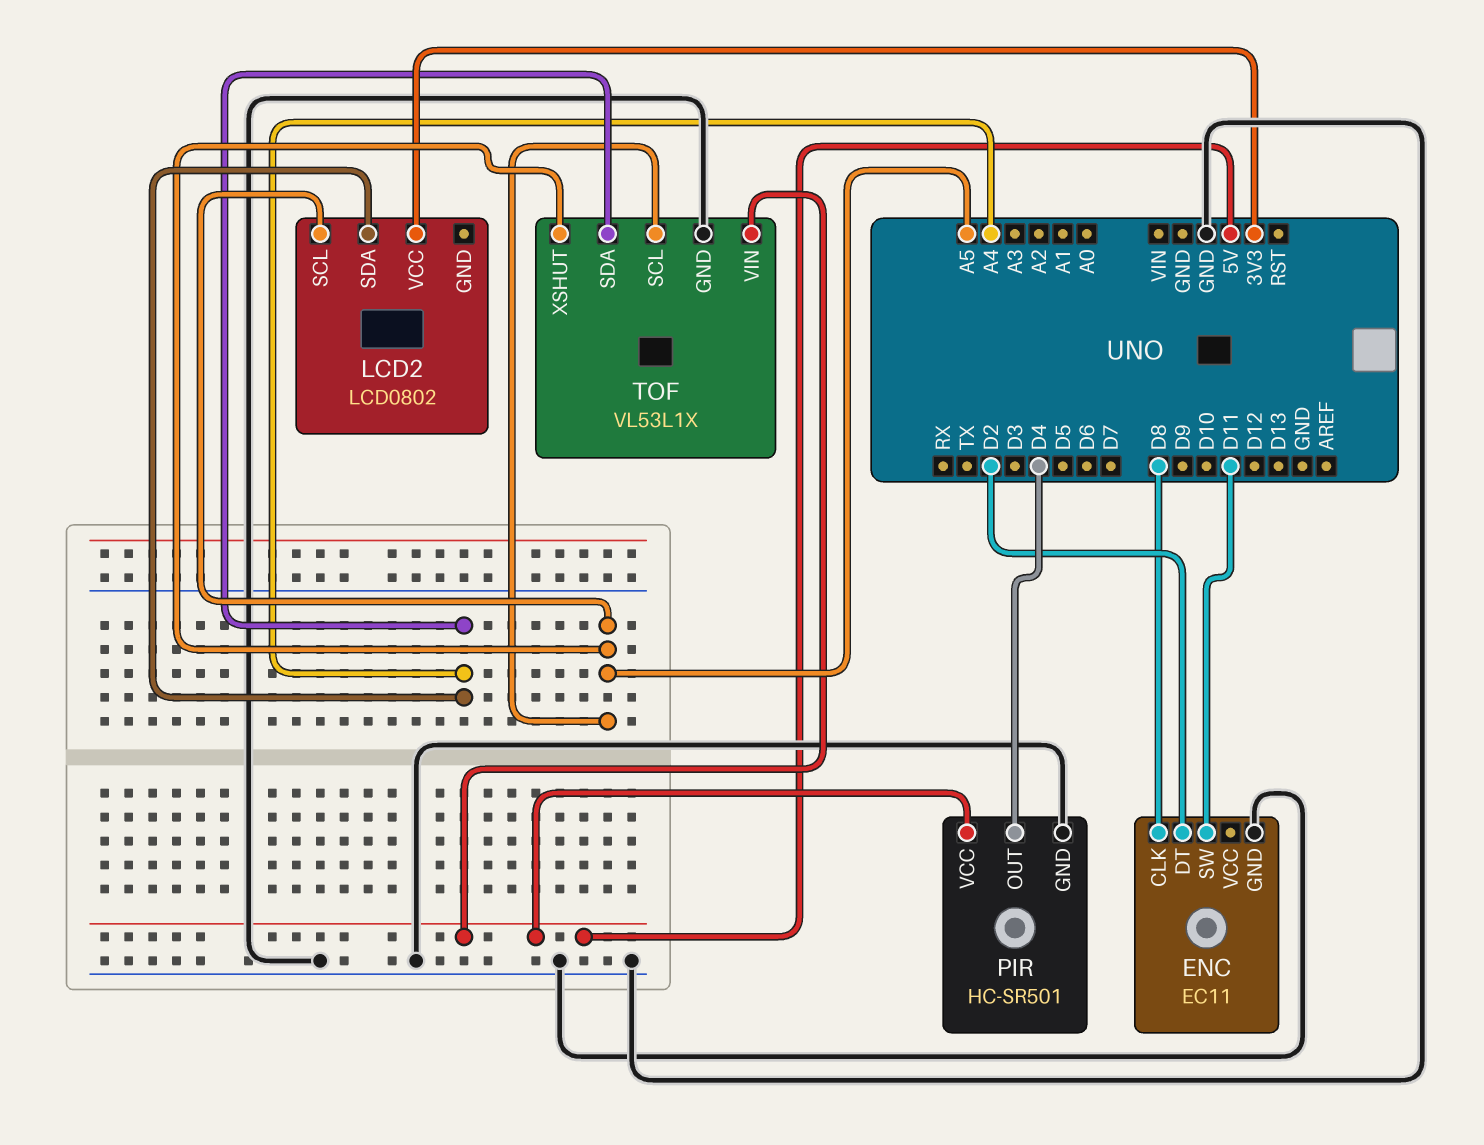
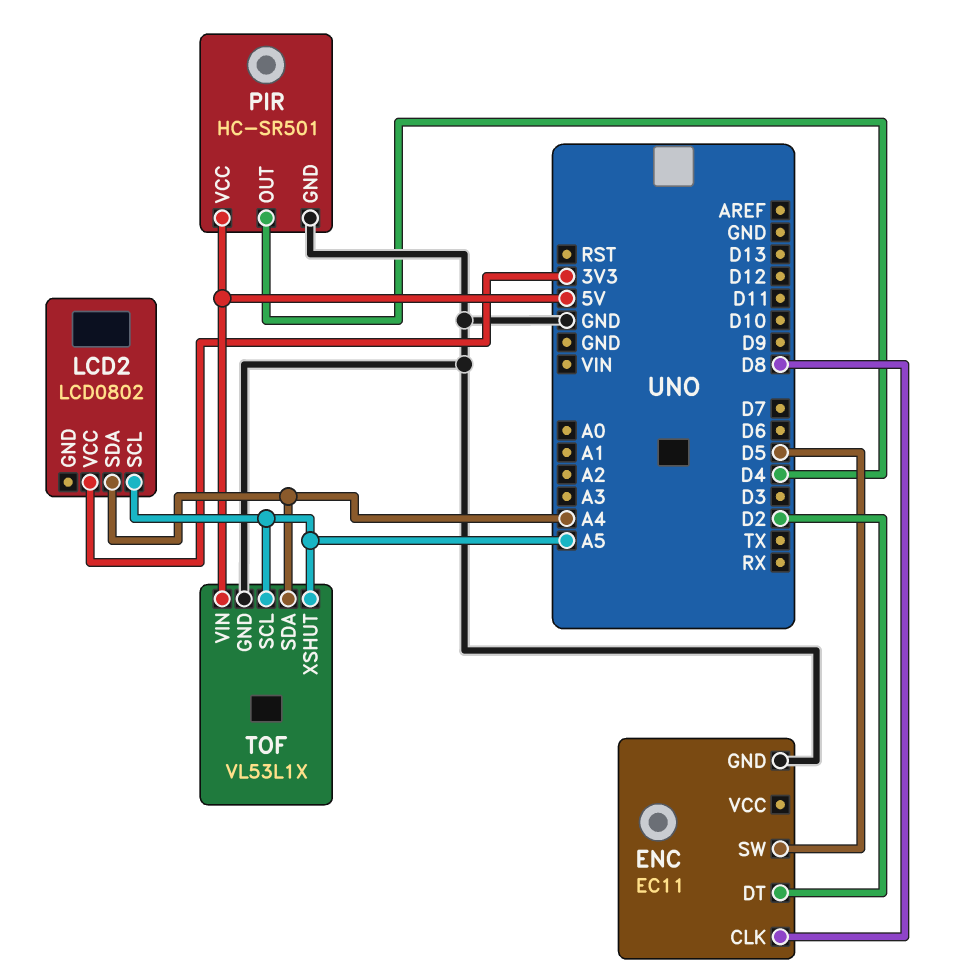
ENC pin SW: D11 -> D5

